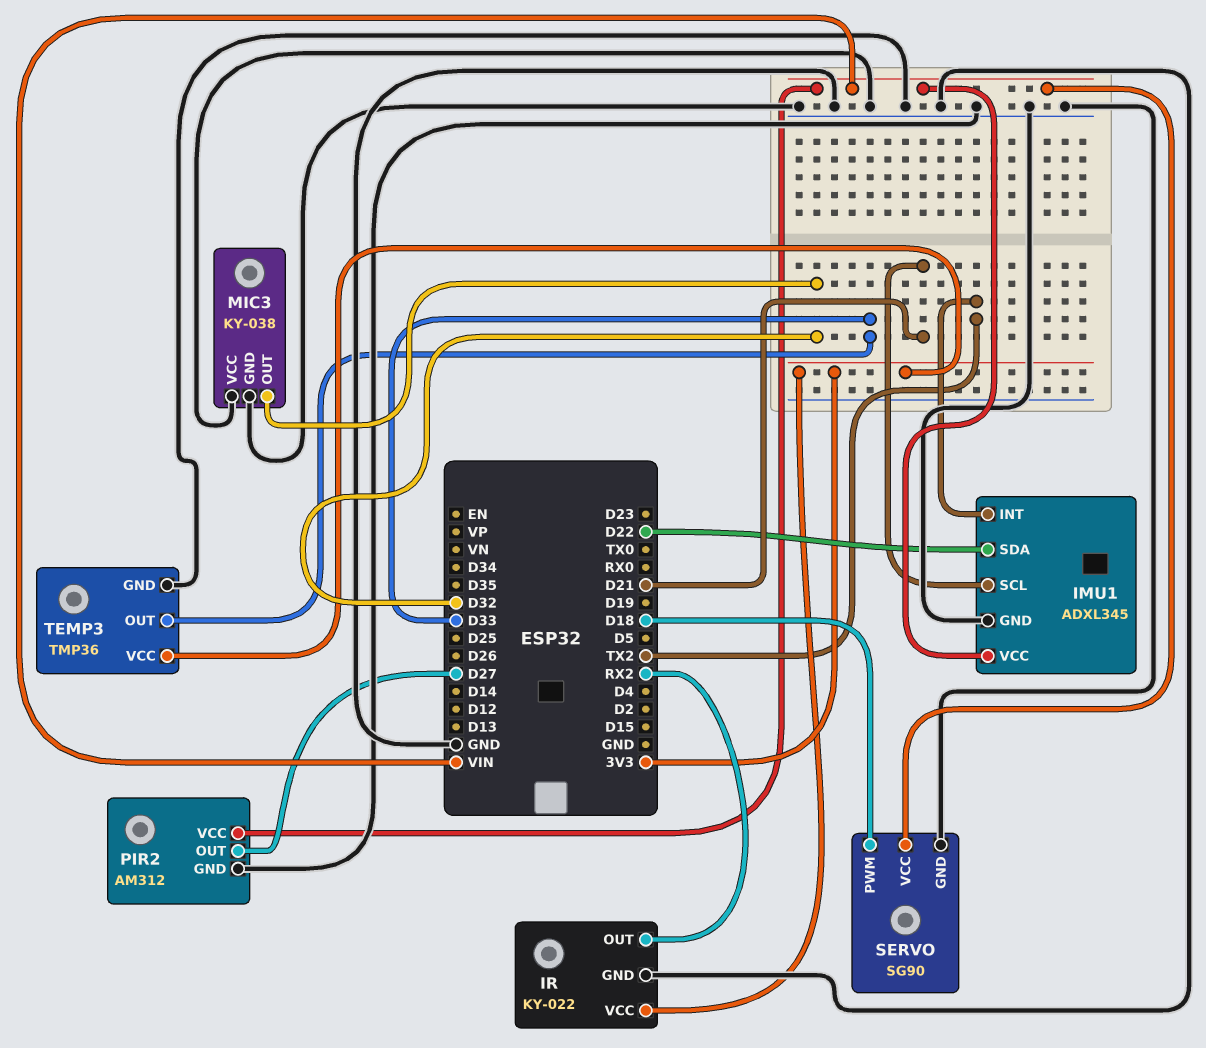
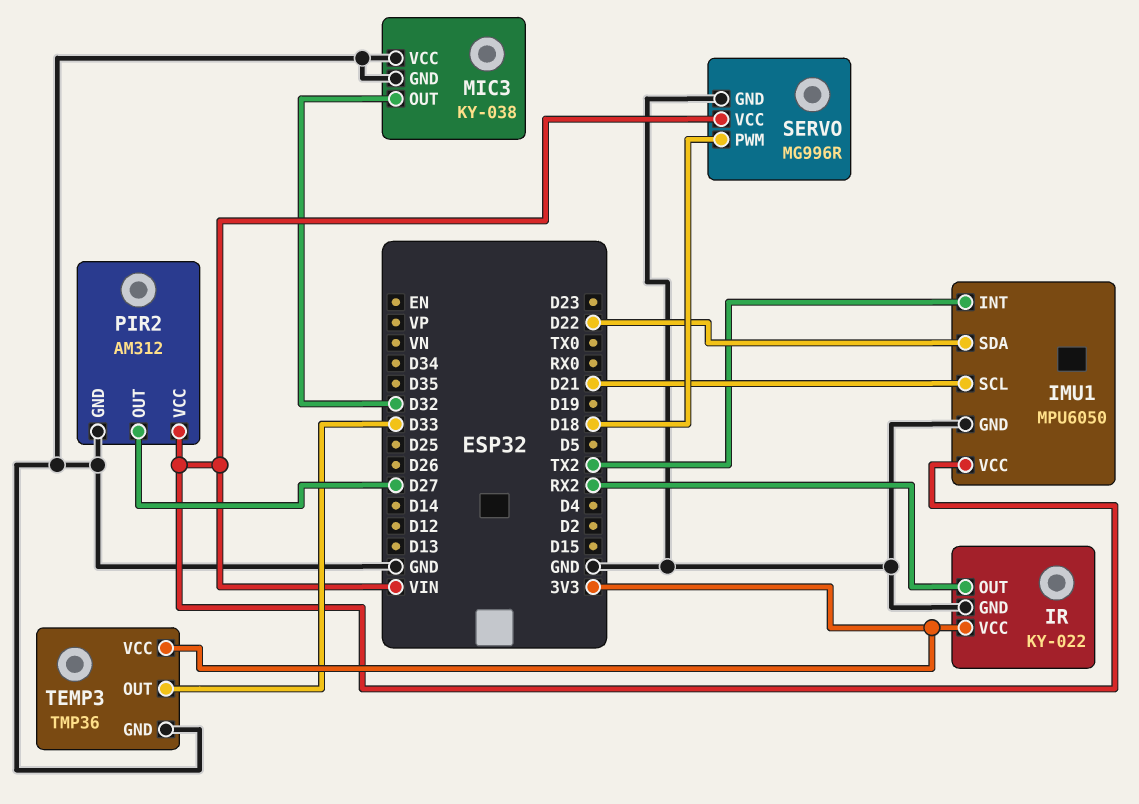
IMU1: ADXL345 -> MPU6050
SERVO: SG90 -> MG996R

